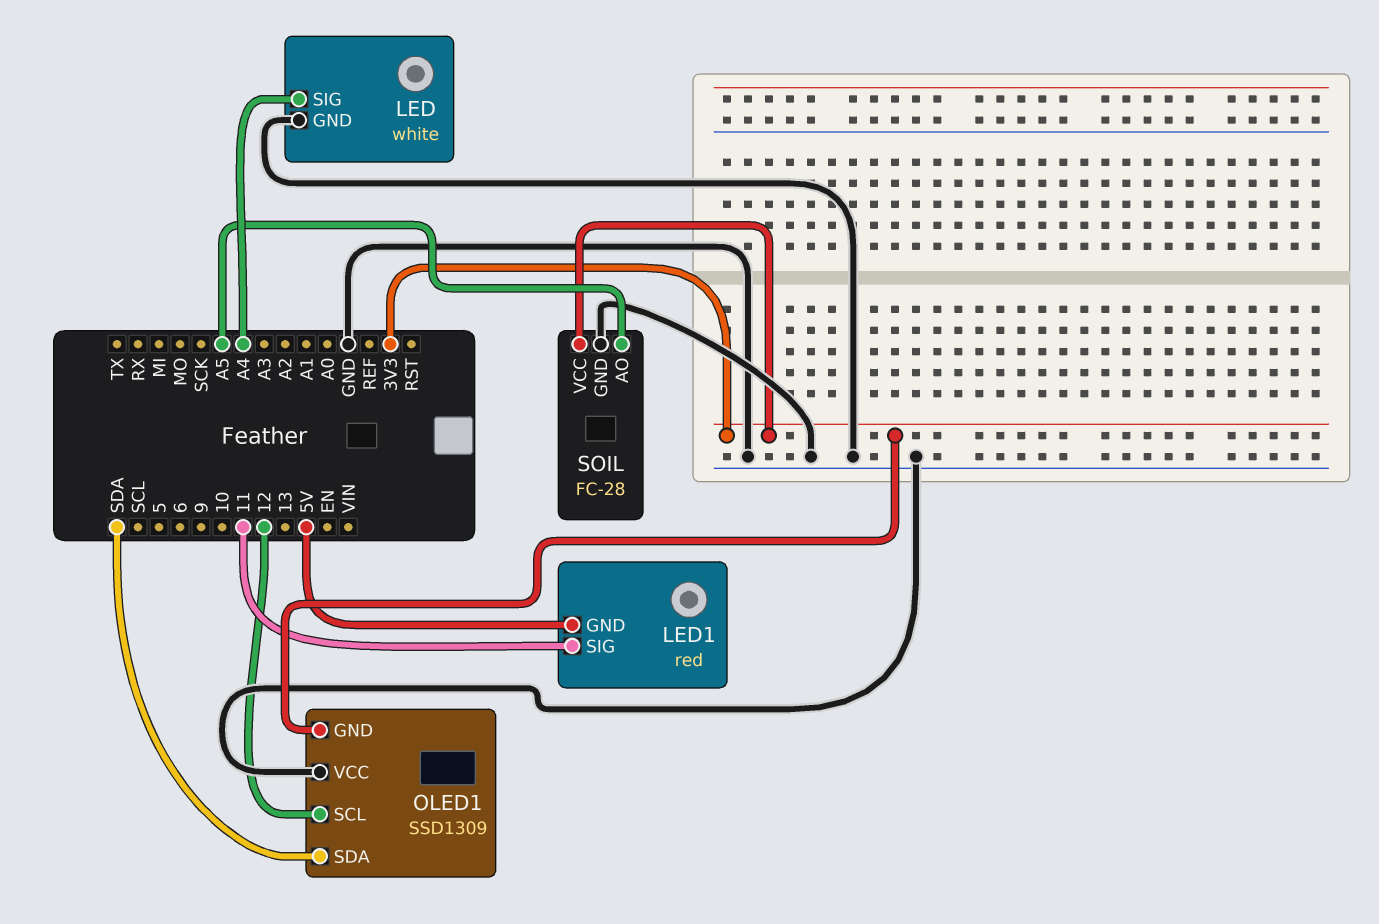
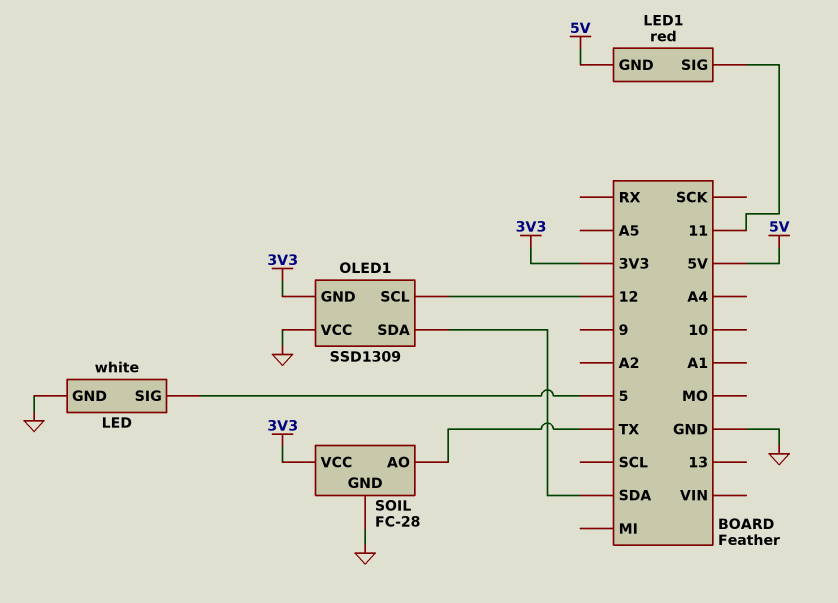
LED pin SIG: A4 -> 5
SOIL pin AO: A5 -> TX

